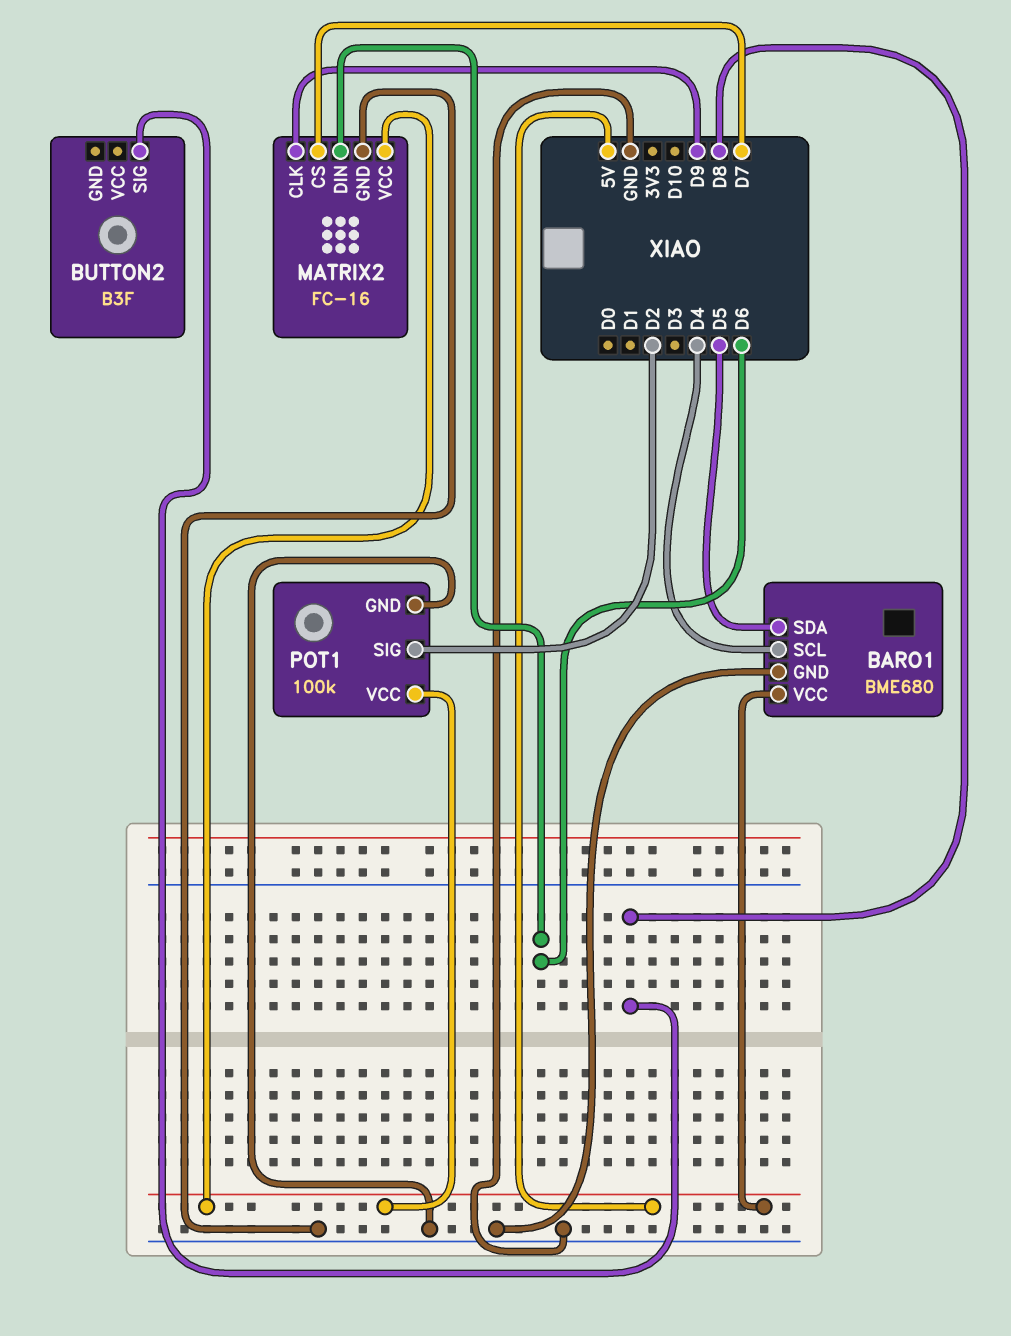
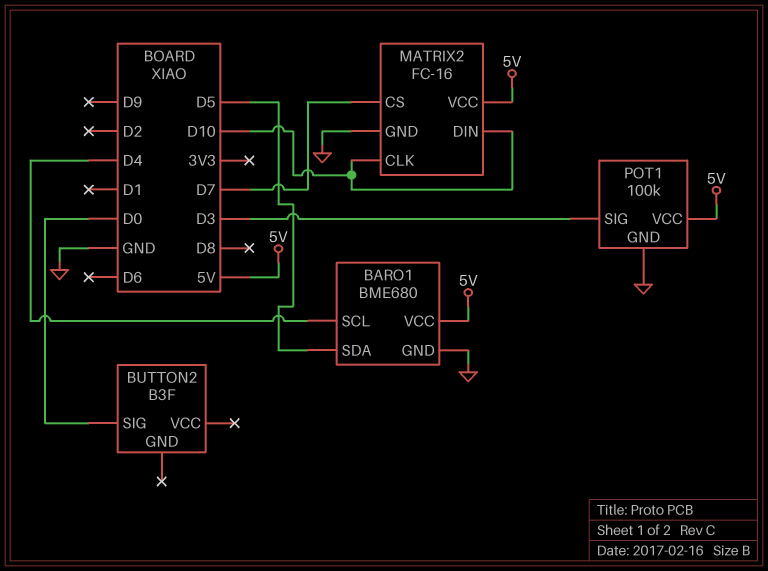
BUTTON2 pin SIG: D8 -> D0
MATRIX2 pin CLK: D9 -> D10
MATRIX2 pin DIN: D6 -> D10
POT1 pin SIG: D2 -> D3

